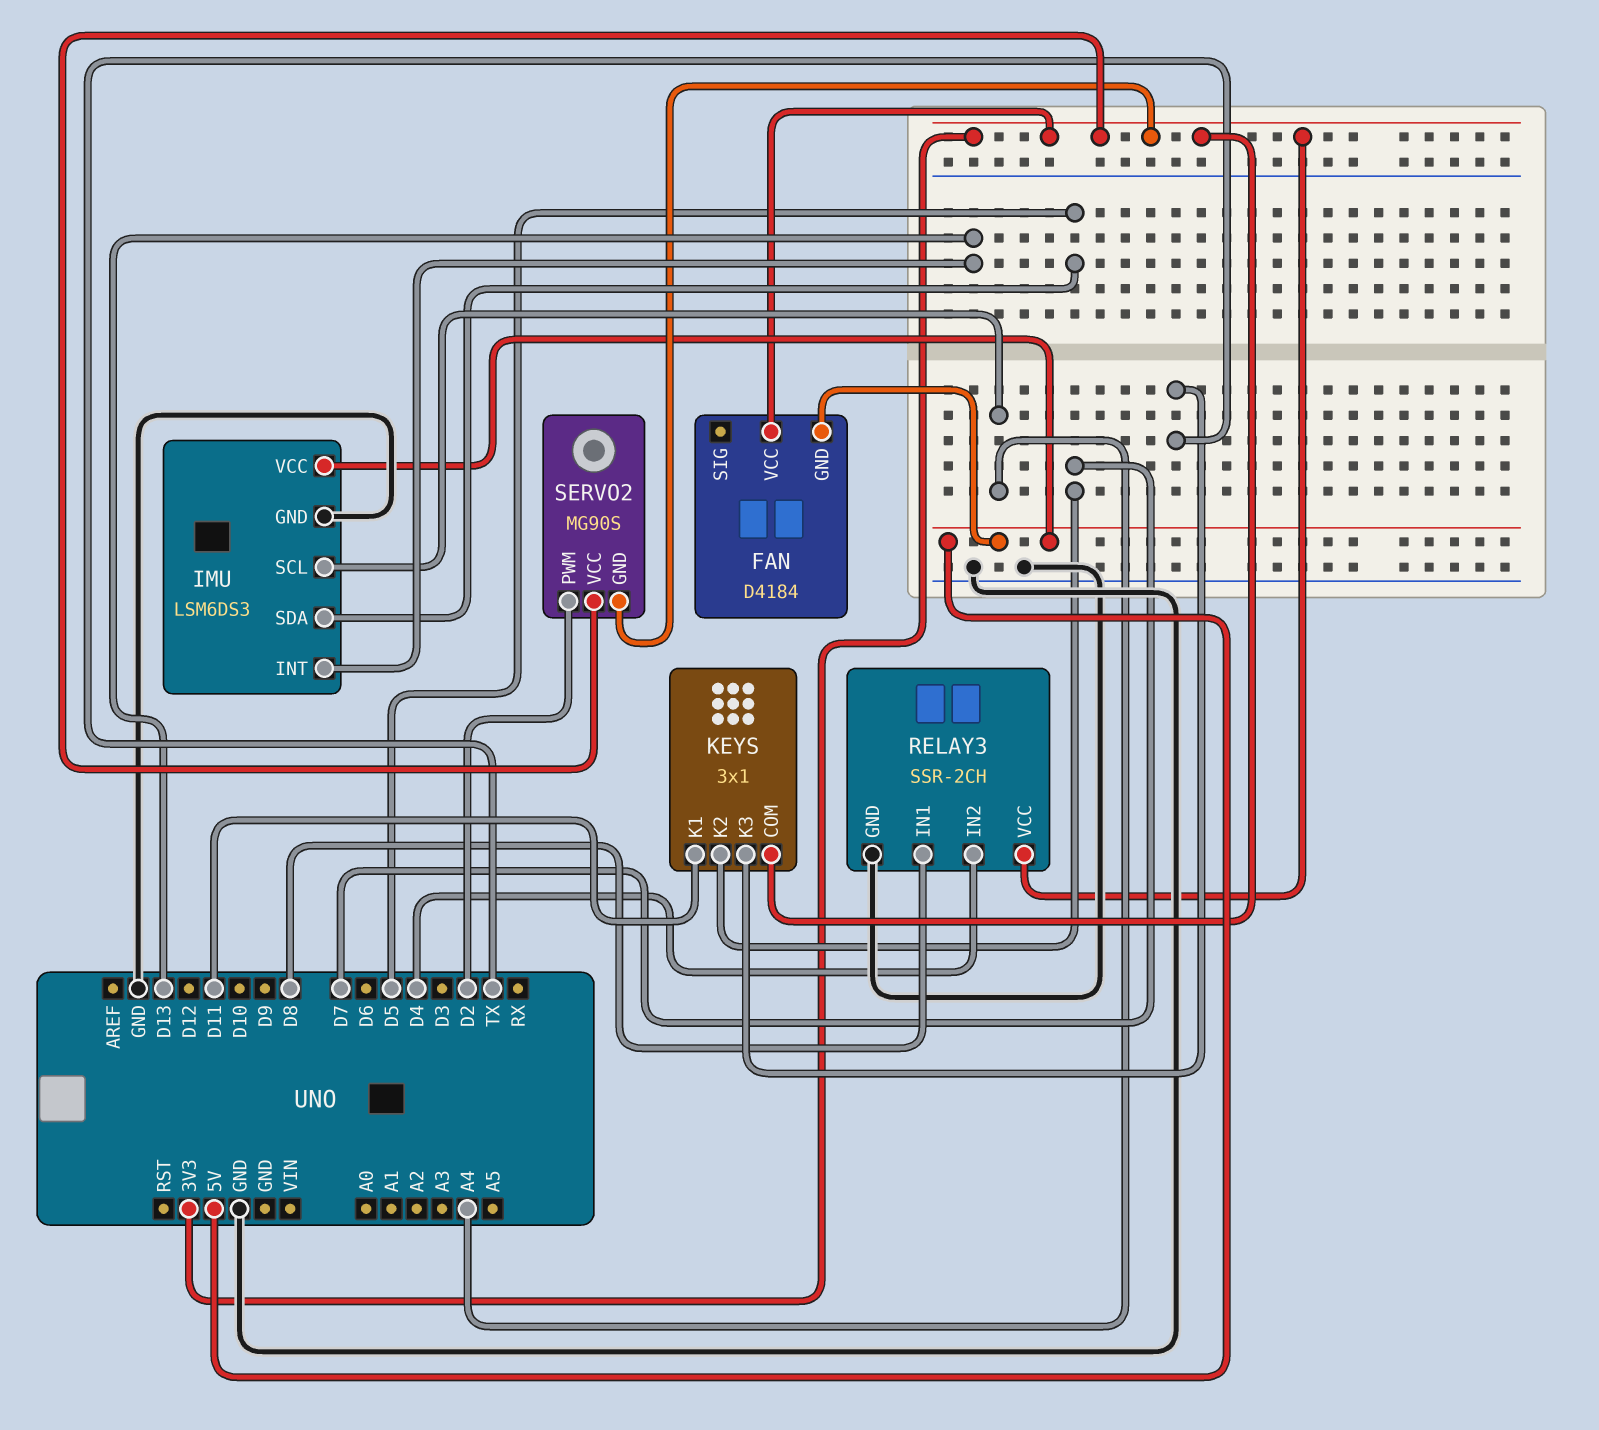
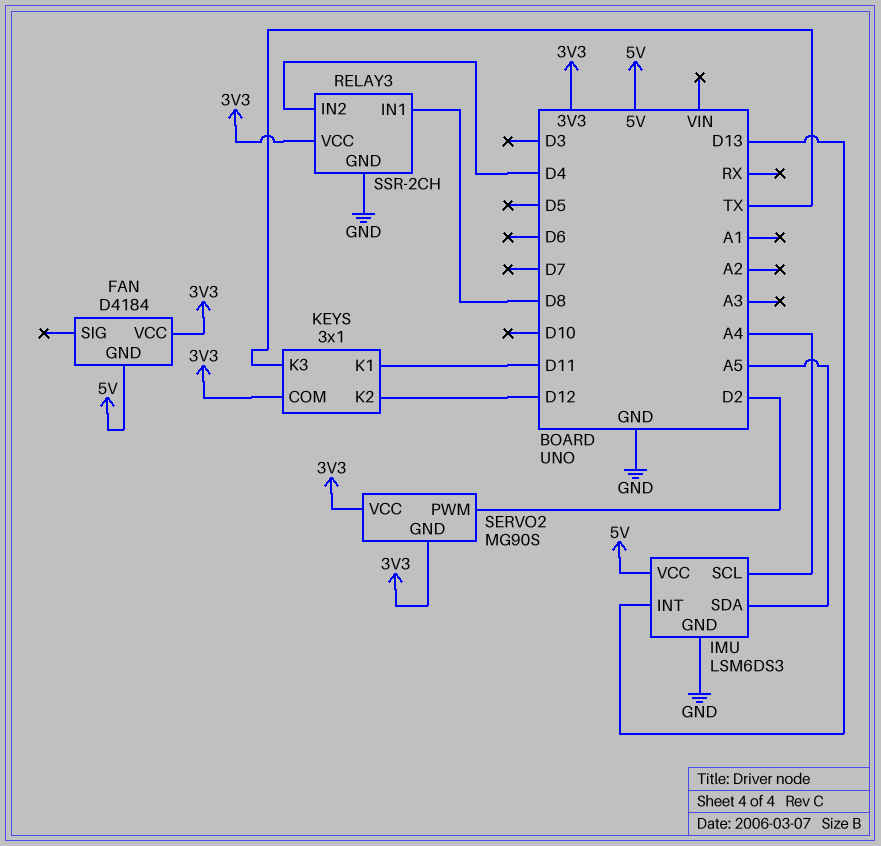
IMU pin SDA: D5 -> A5
KEYS pin K2: D7 -> D12

